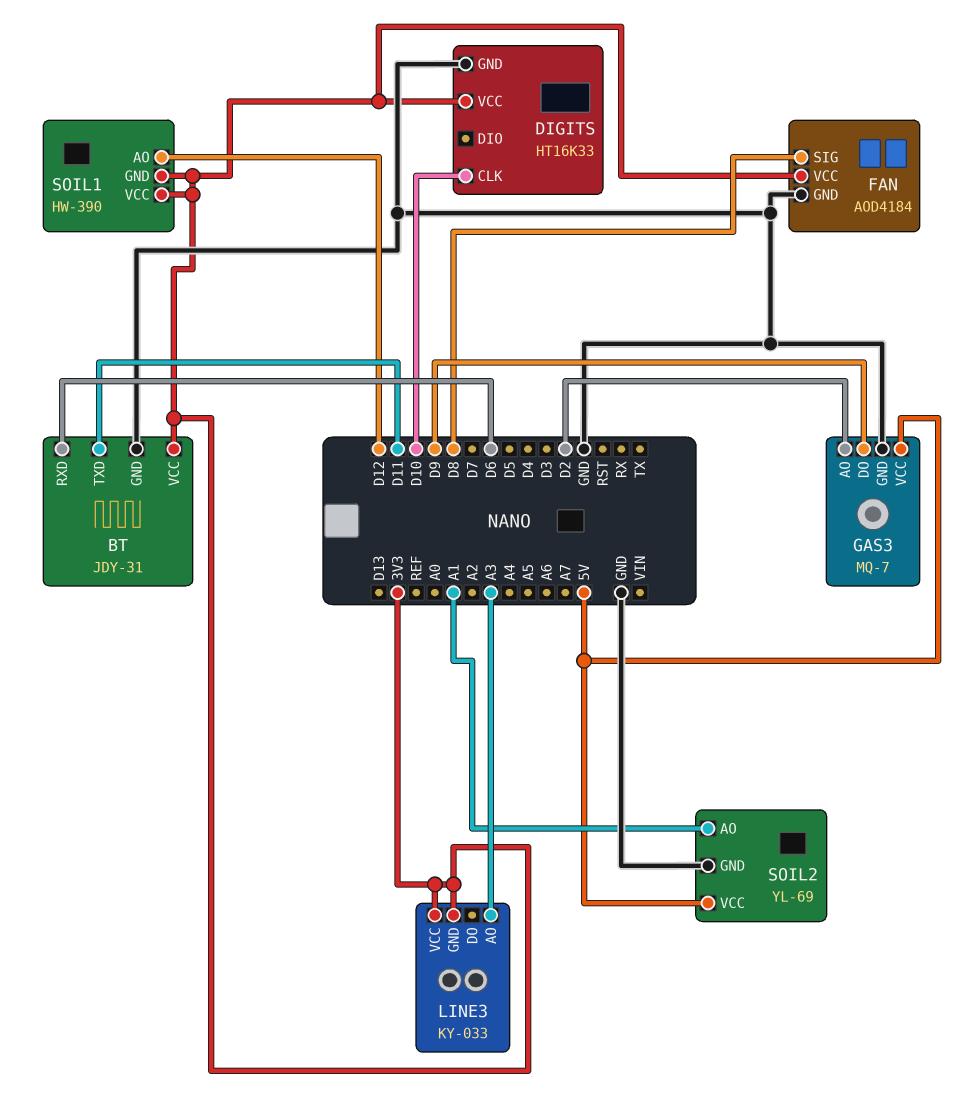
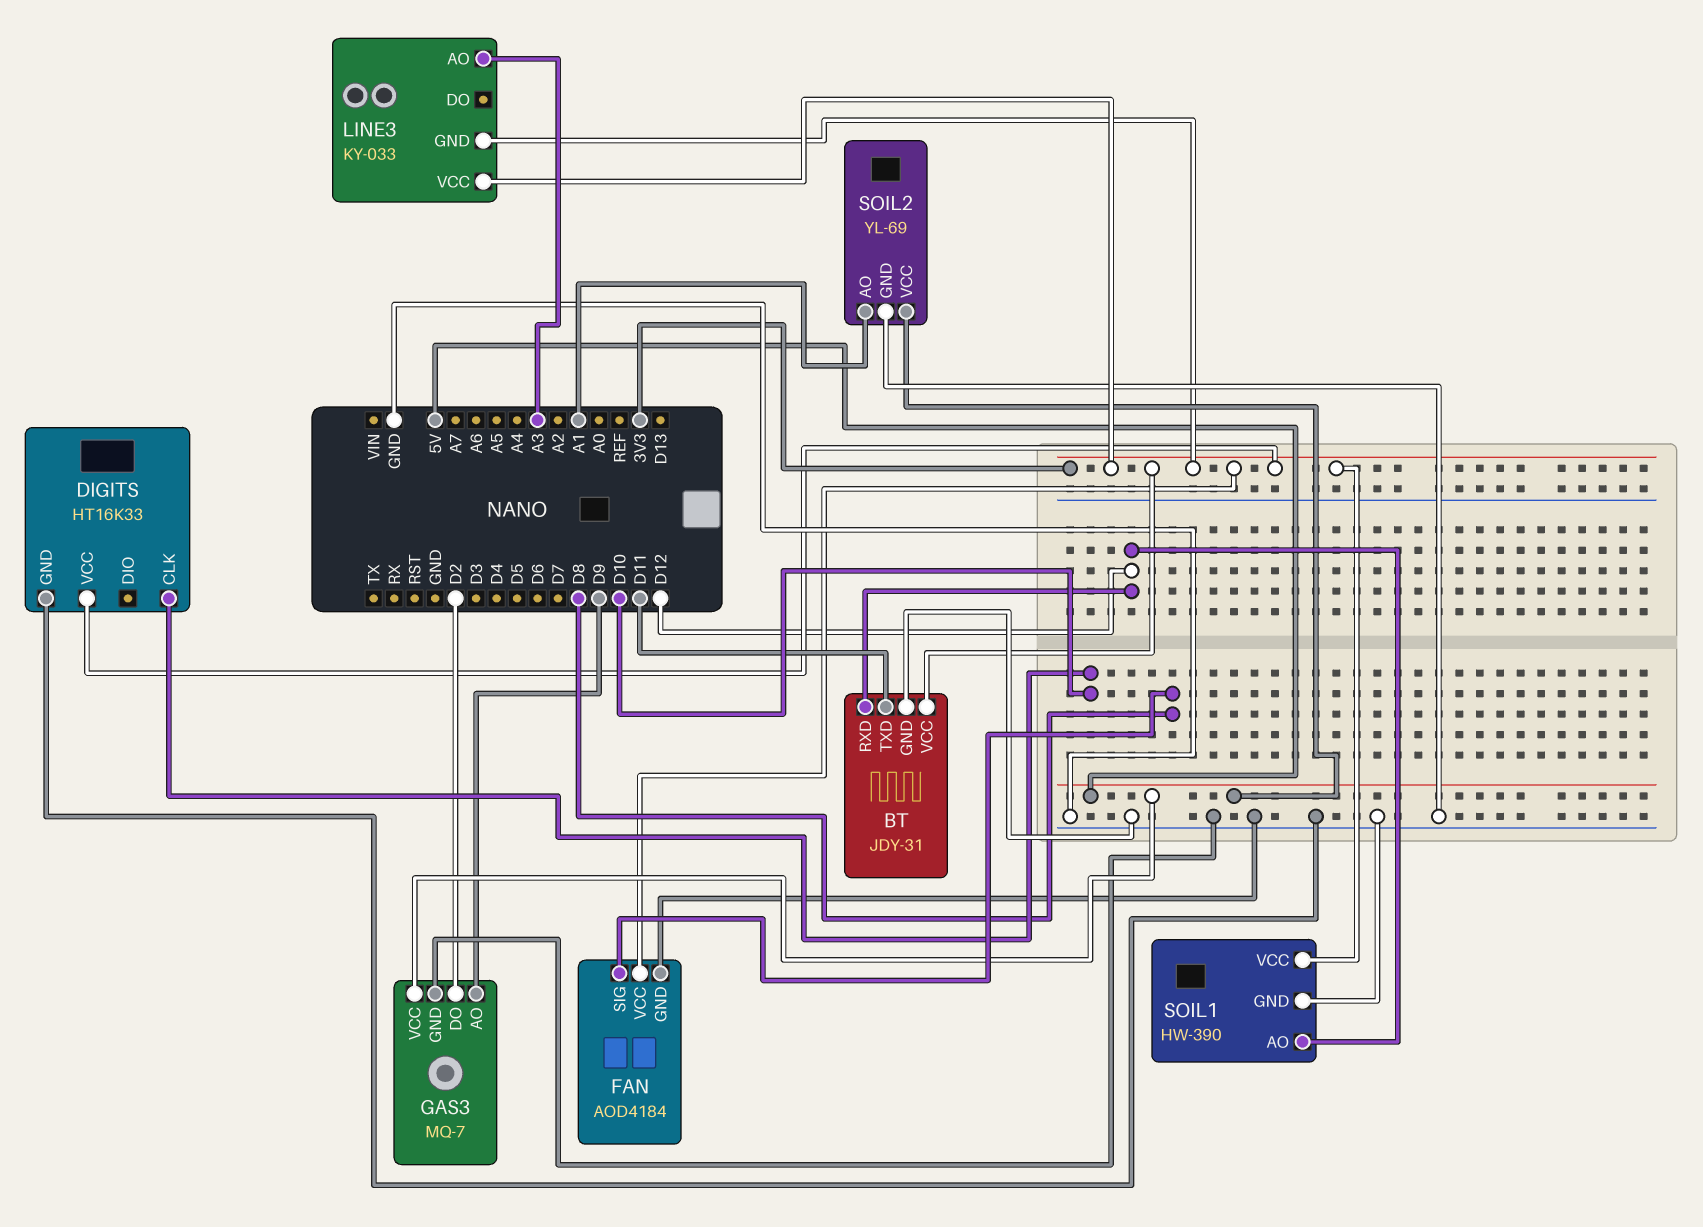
BT pin RXD: D6 -> D12
GAS3 pin AO: D2 -> D9
GAS3 pin DO: D9 -> D2
SOIL1 pin GND: 3V3 -> GND

